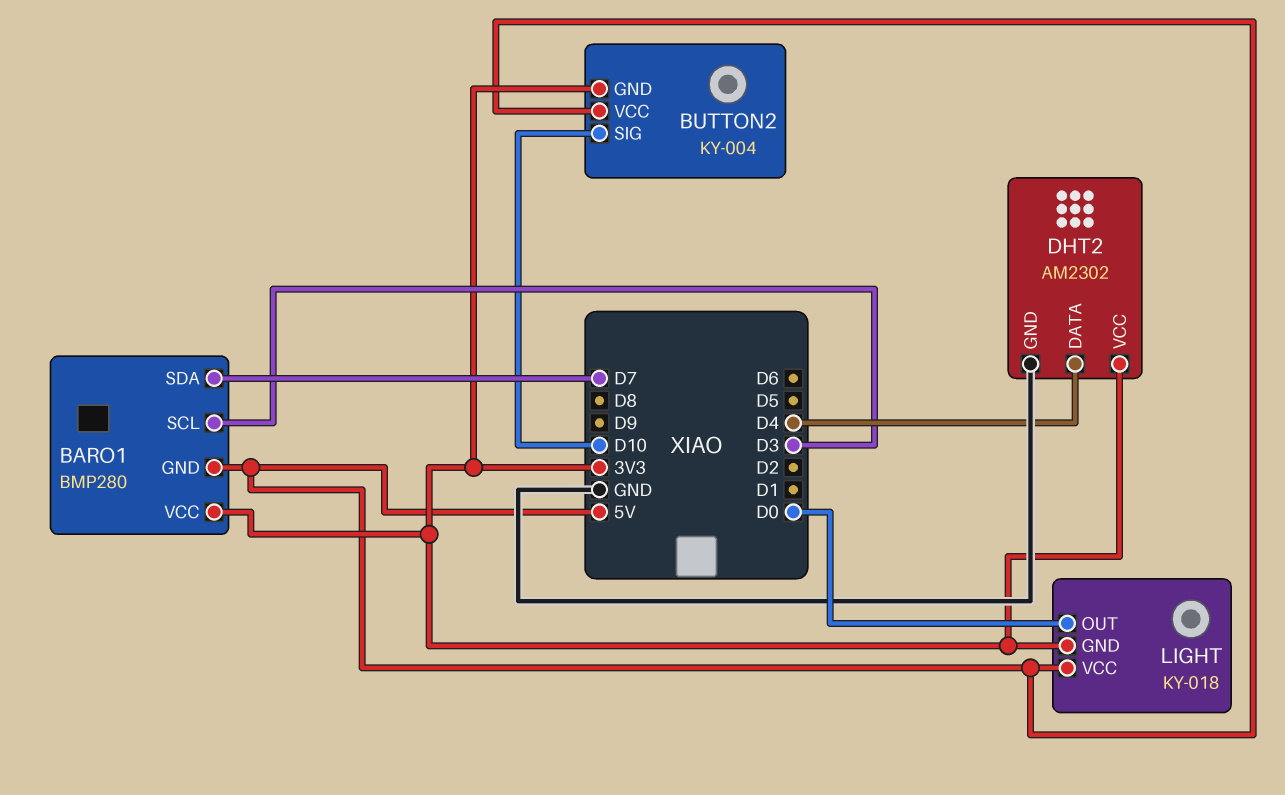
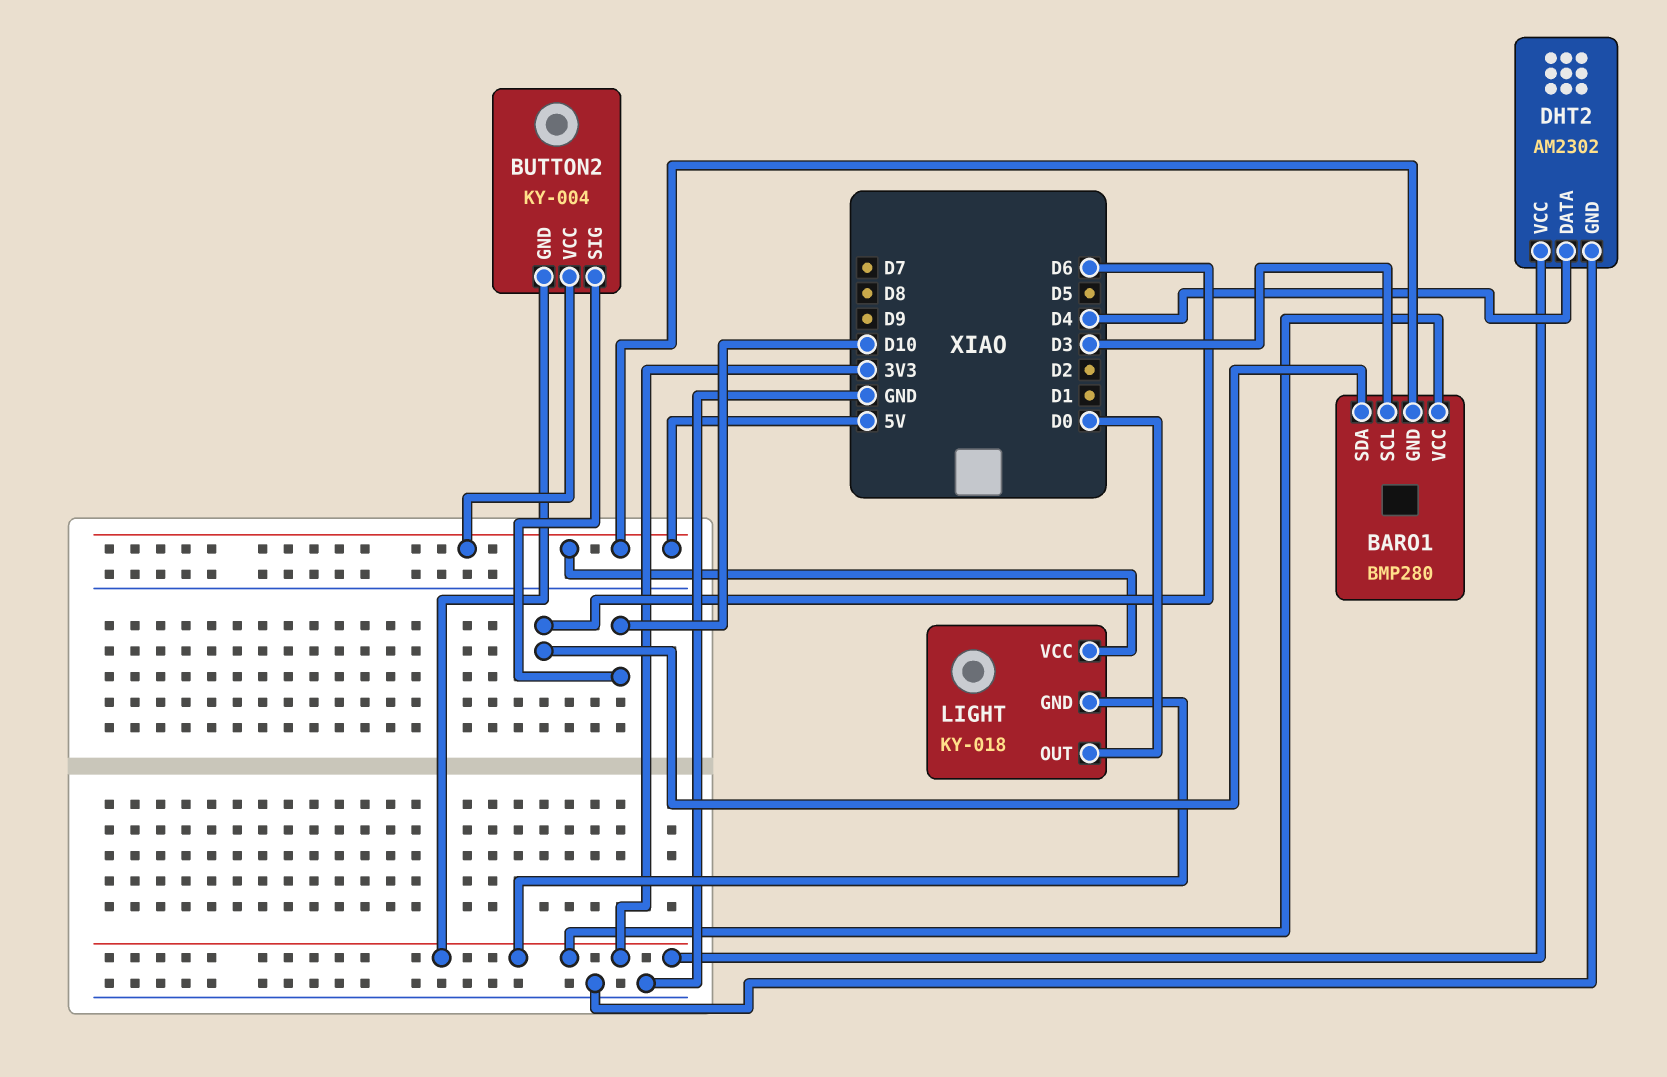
BARO1 pin SDA: D7 -> D6

